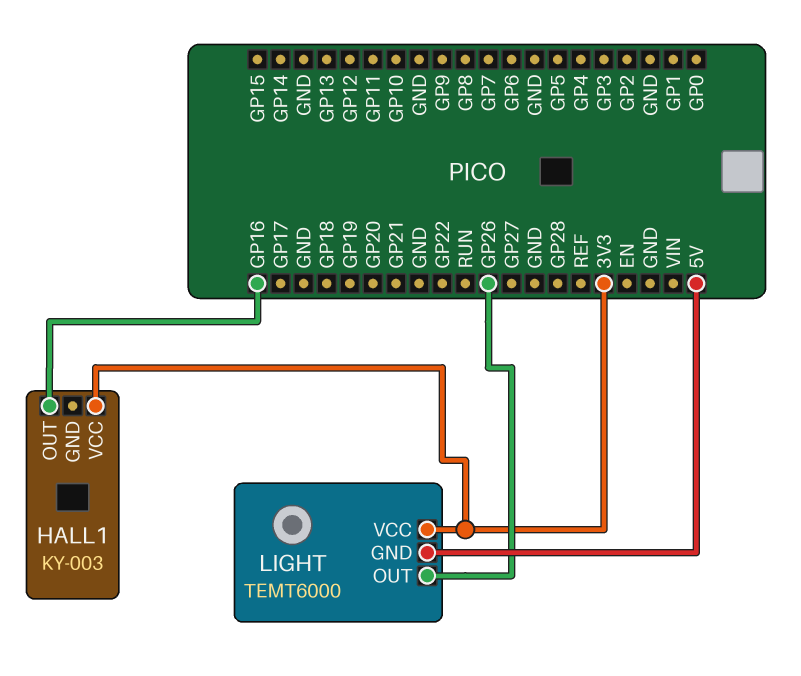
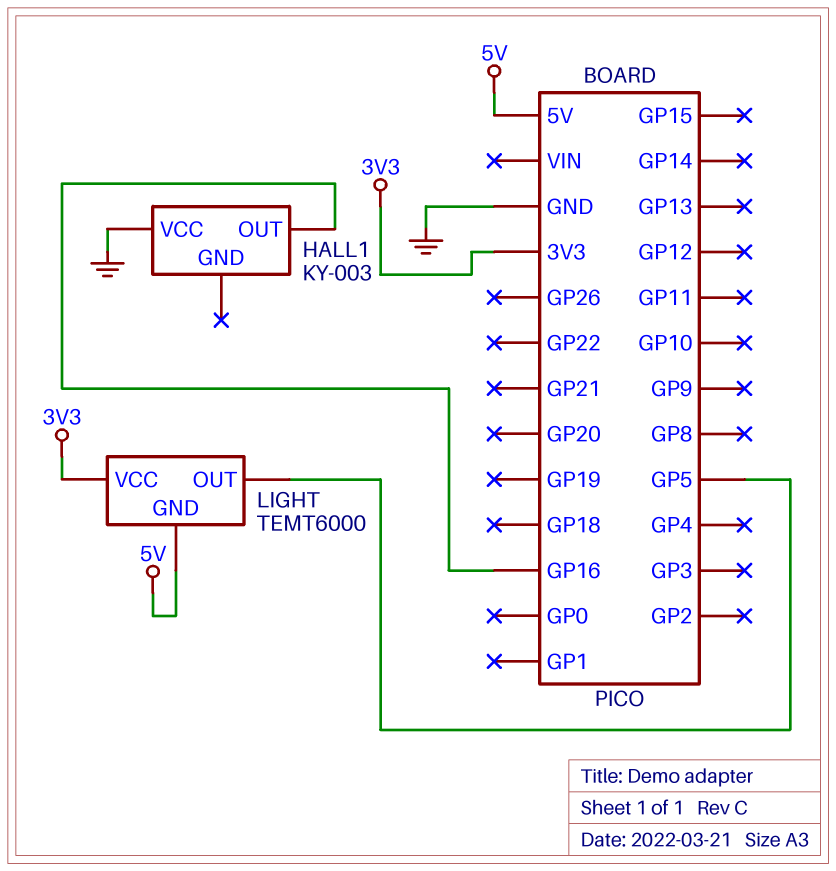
HALL1 pin VCC: 3V3 -> GND
LIGHT pin OUT: GP26 -> GP5

